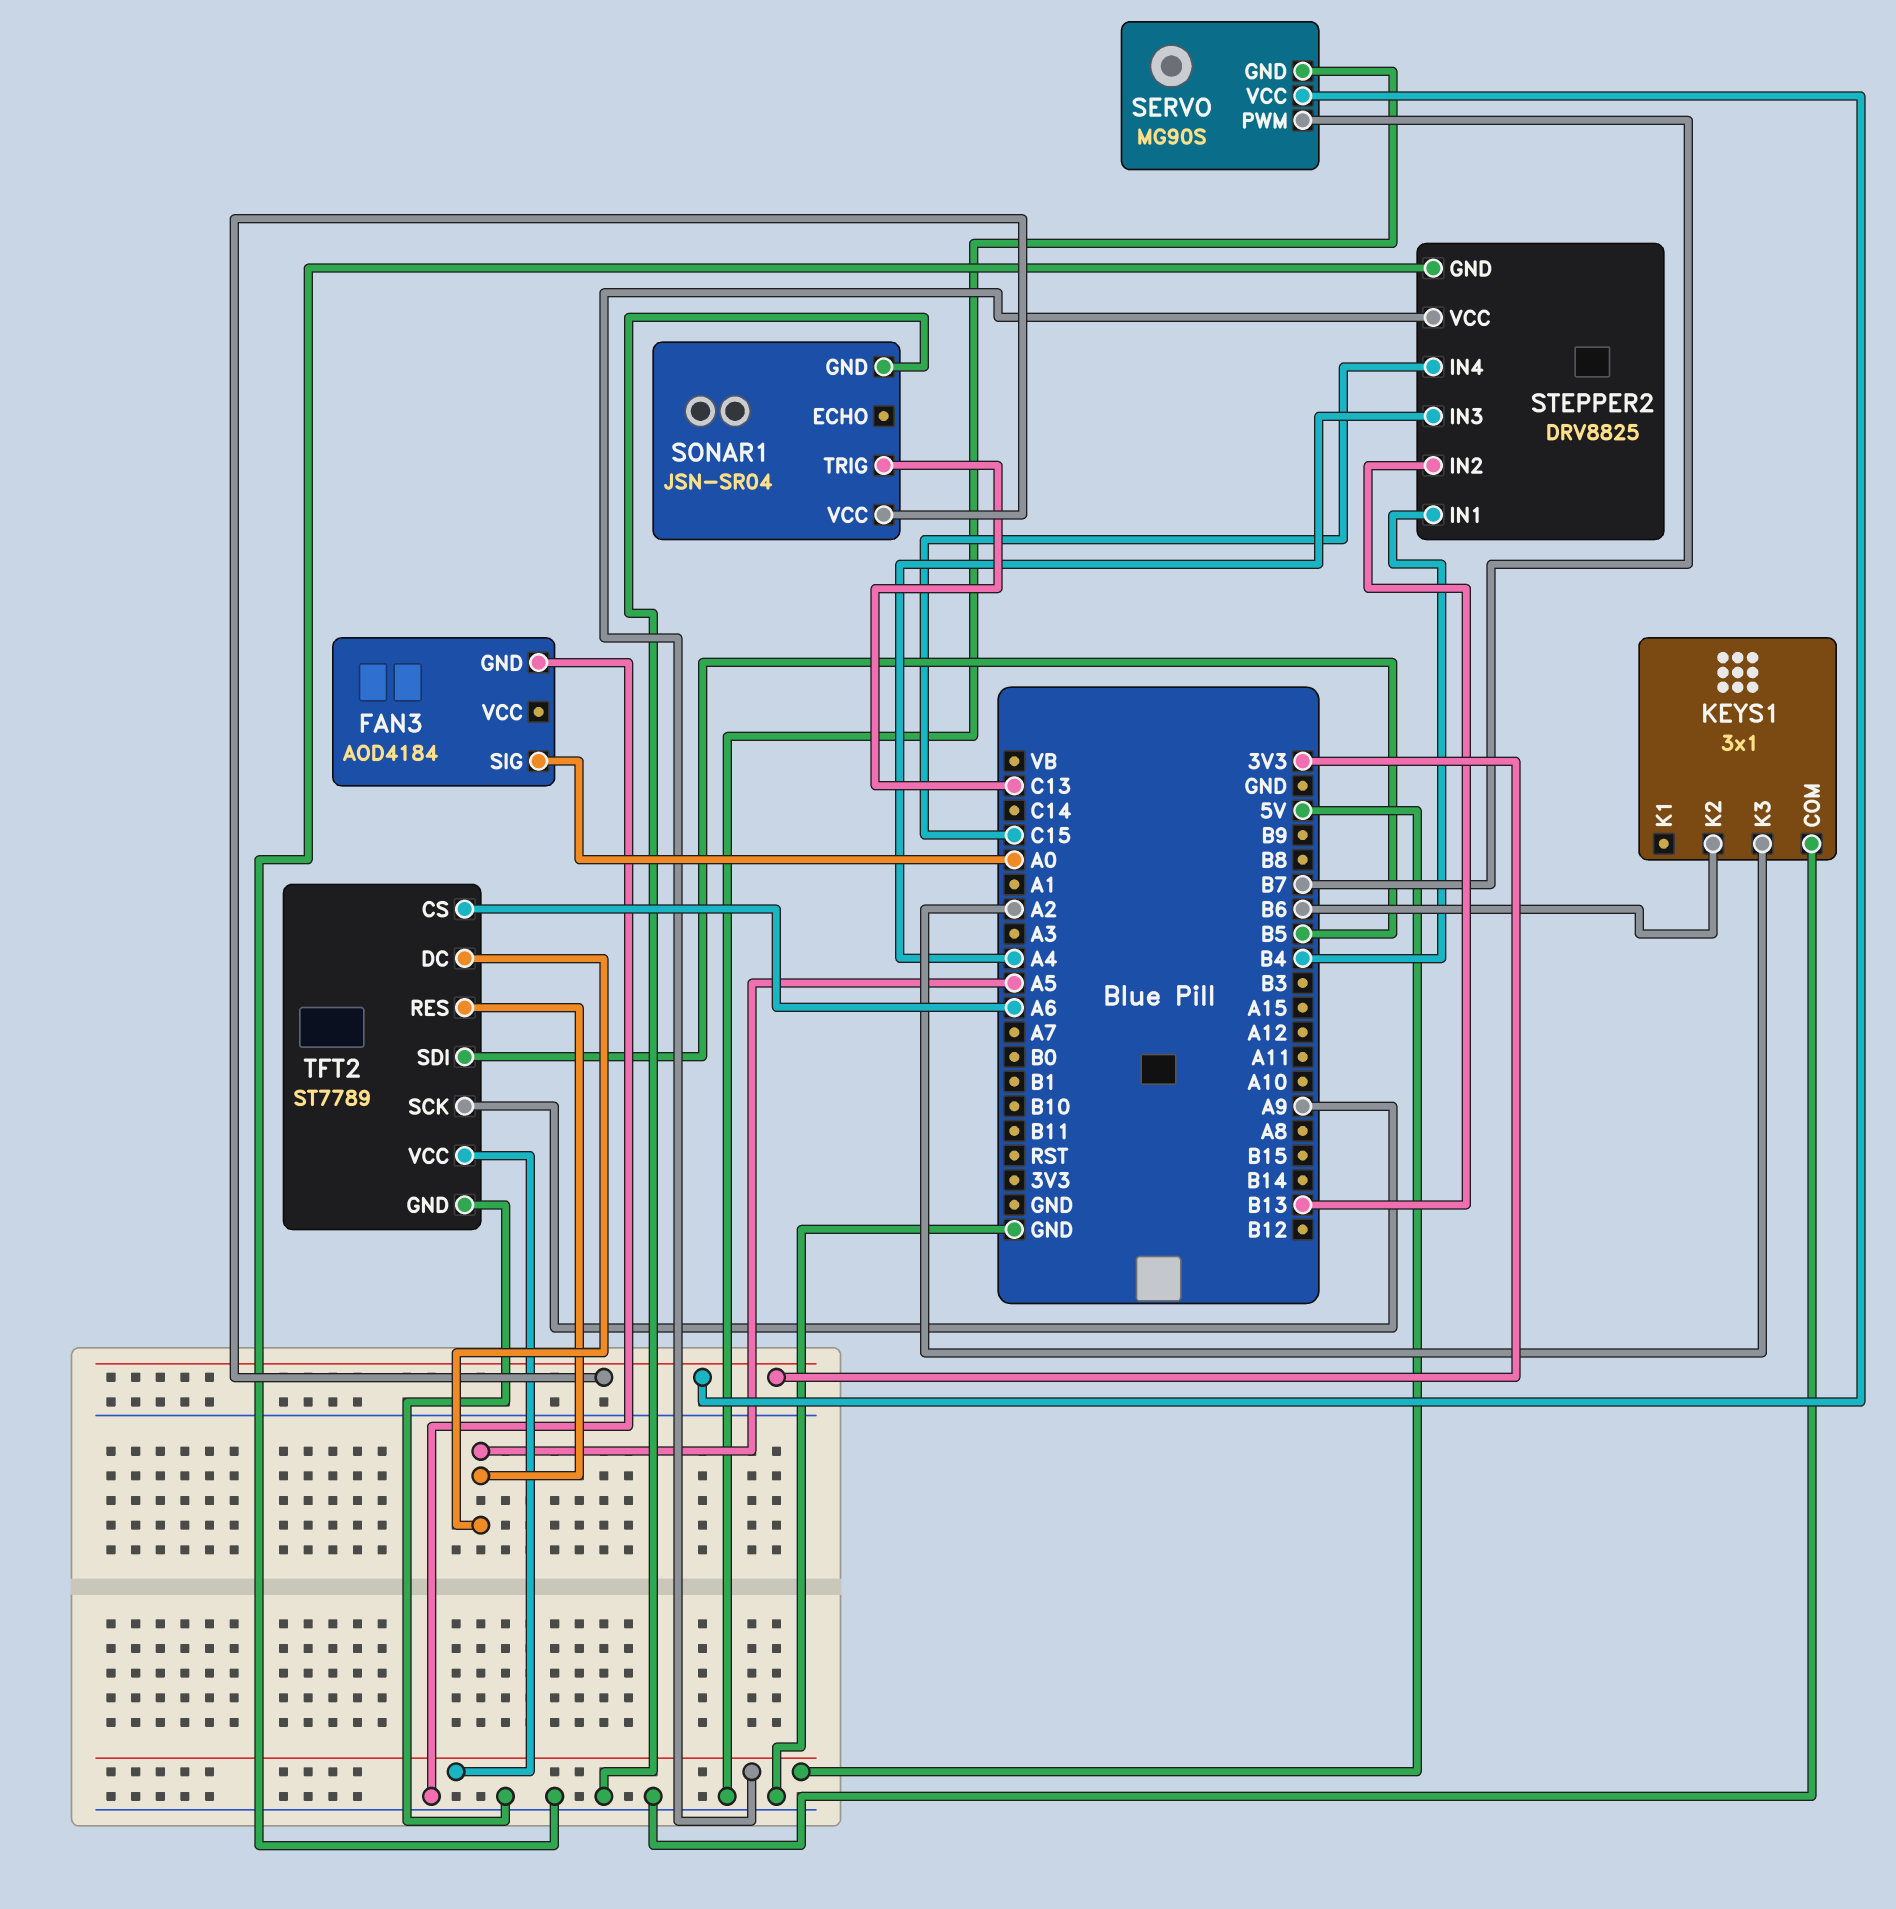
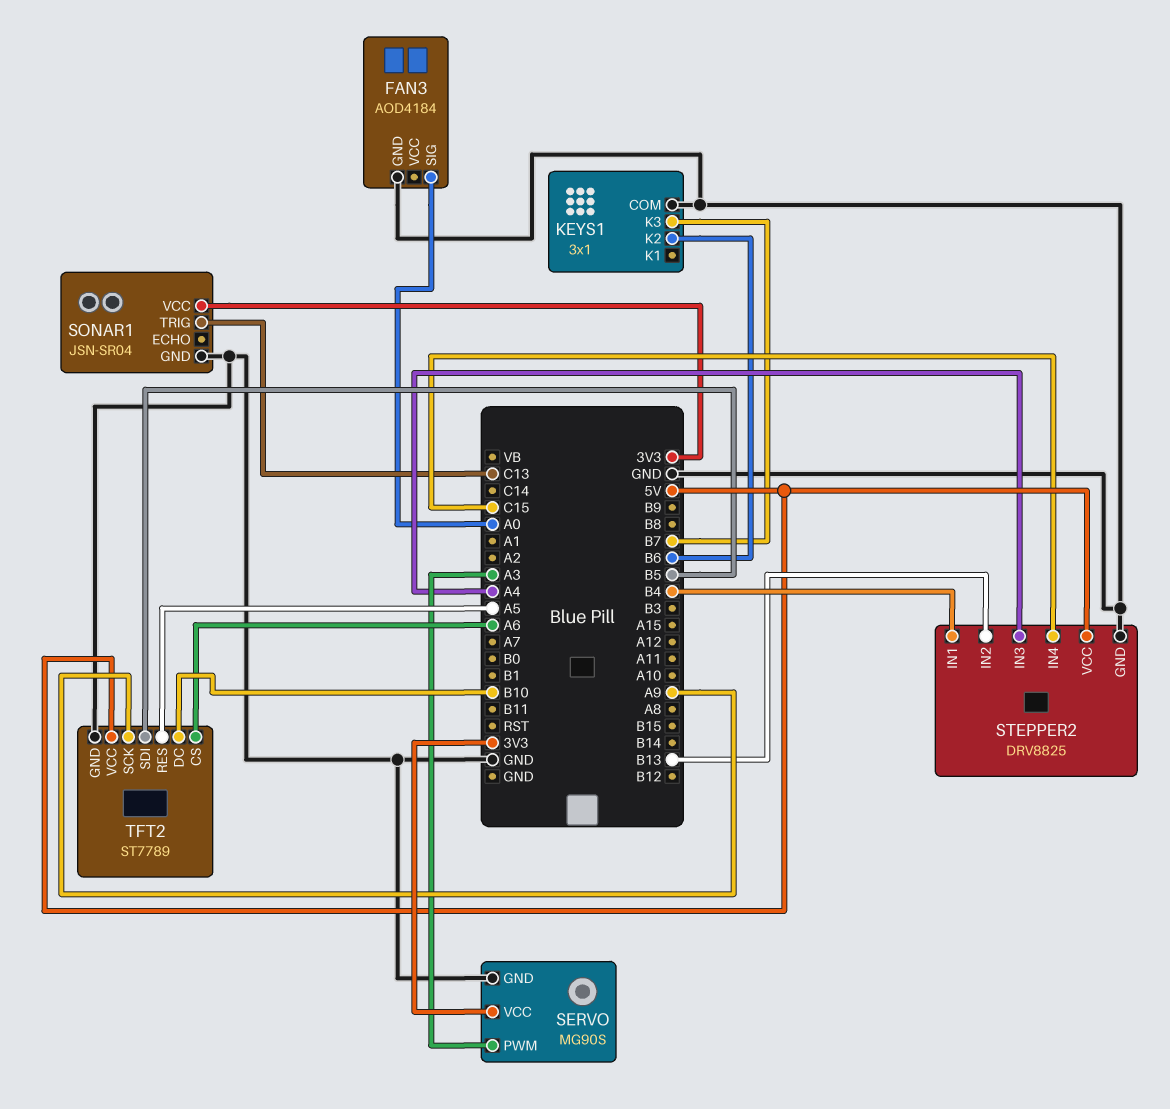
KEYS1 pin K3: A2 -> B7
SERVO pin PWM: B7 -> A3
TFT2 pin DC: A5 -> B10

